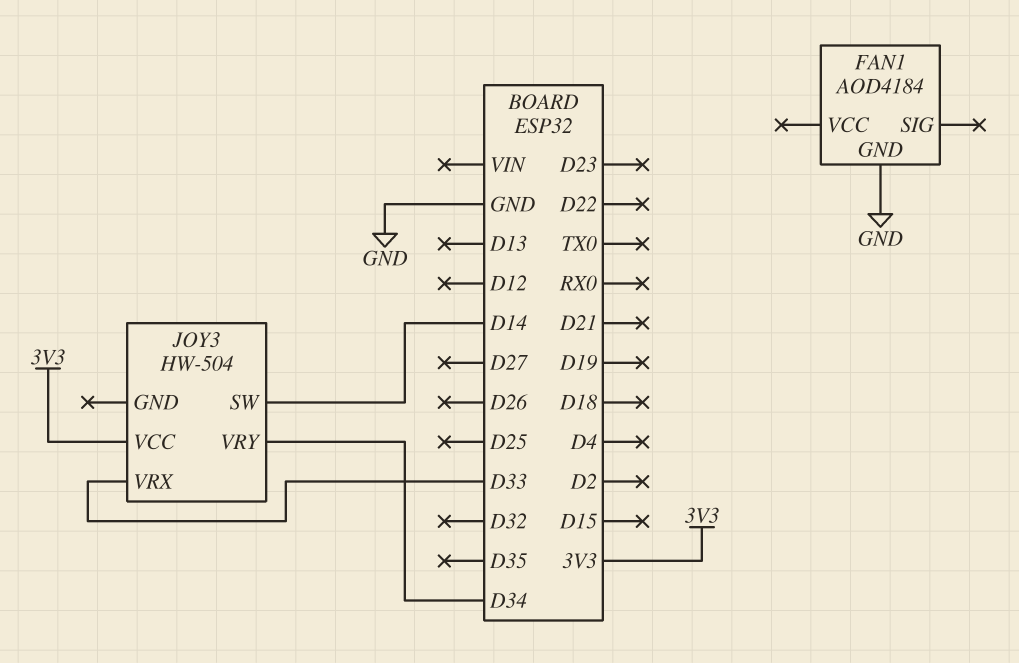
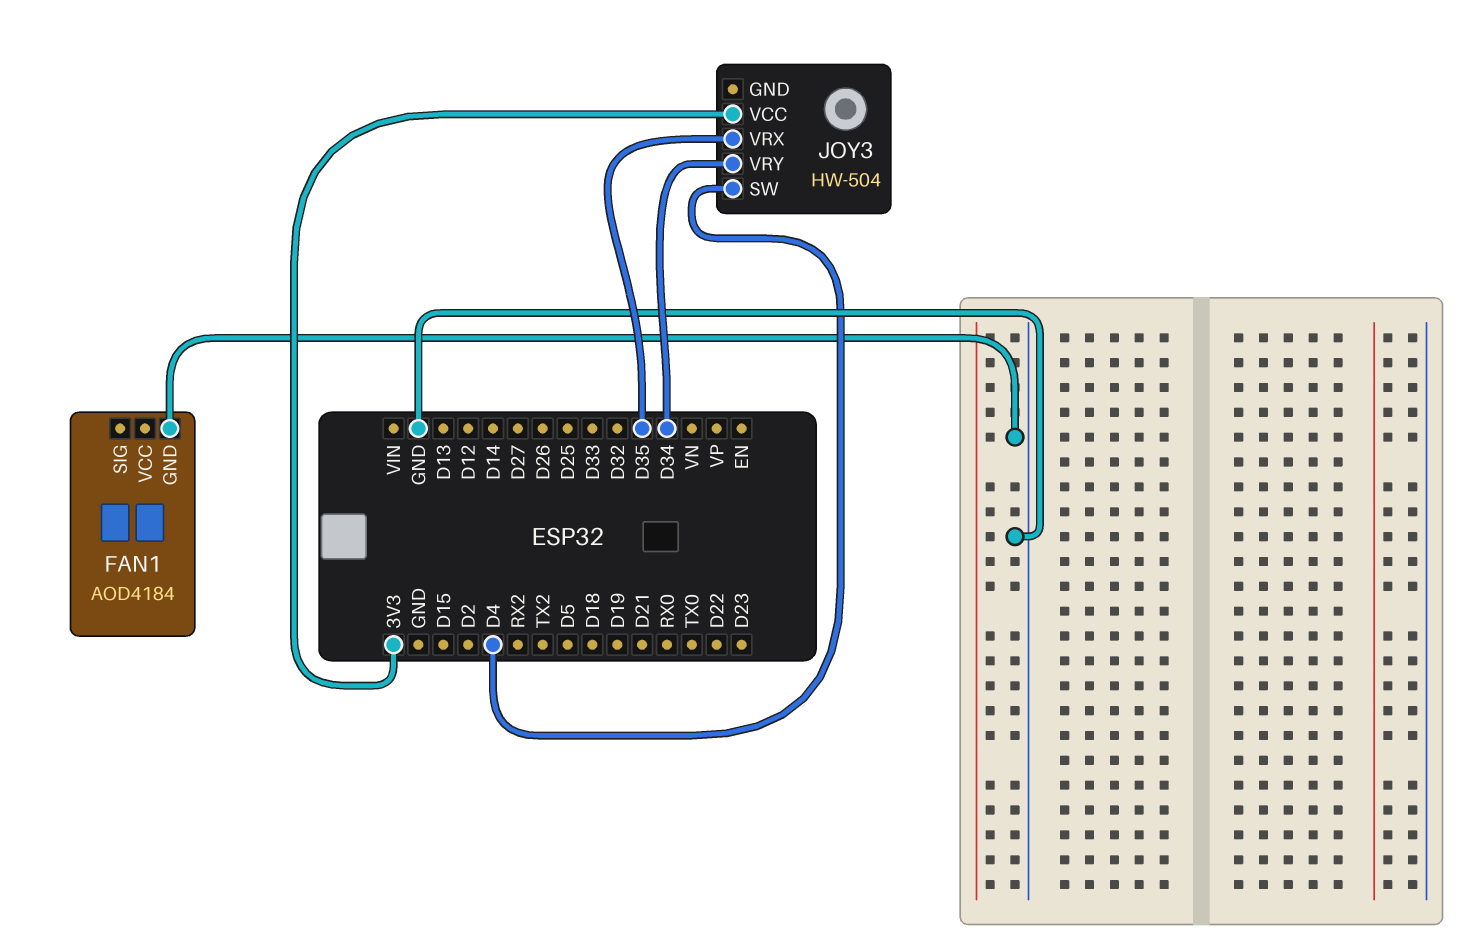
JOY3 pin SW: D14 -> D4
JOY3 pin VRX: D33 -> D35

